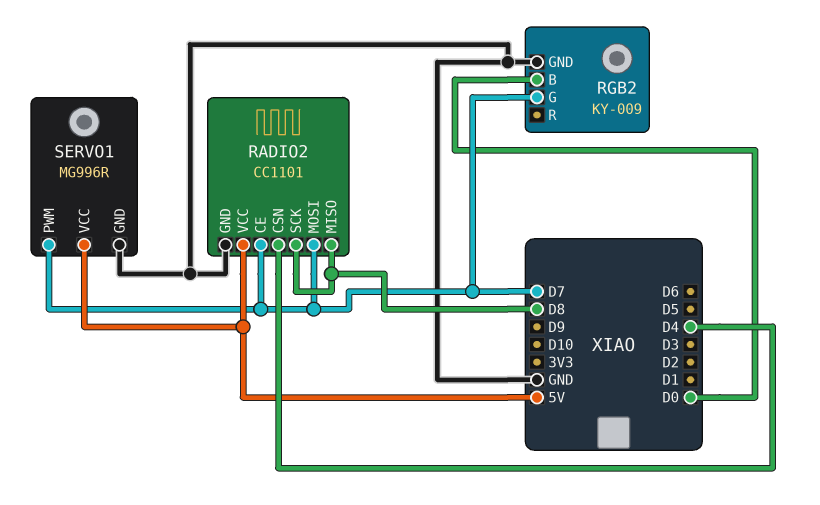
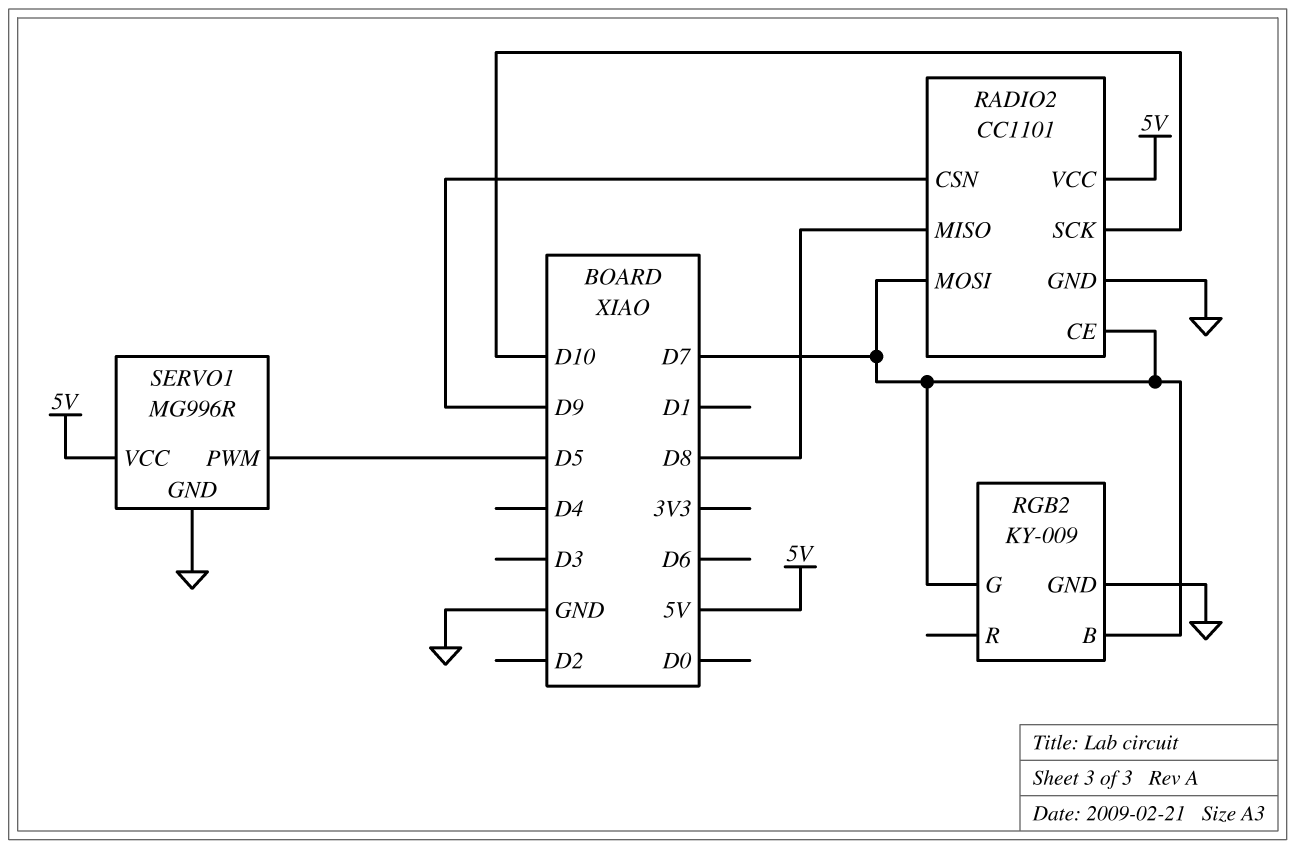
RADIO2 pin CSN: D4 -> D9
RADIO2 pin SCK: D8 -> D10
RGB2 pin B: D0 -> D7
SERVO1 pin PWM: D7 -> D5

